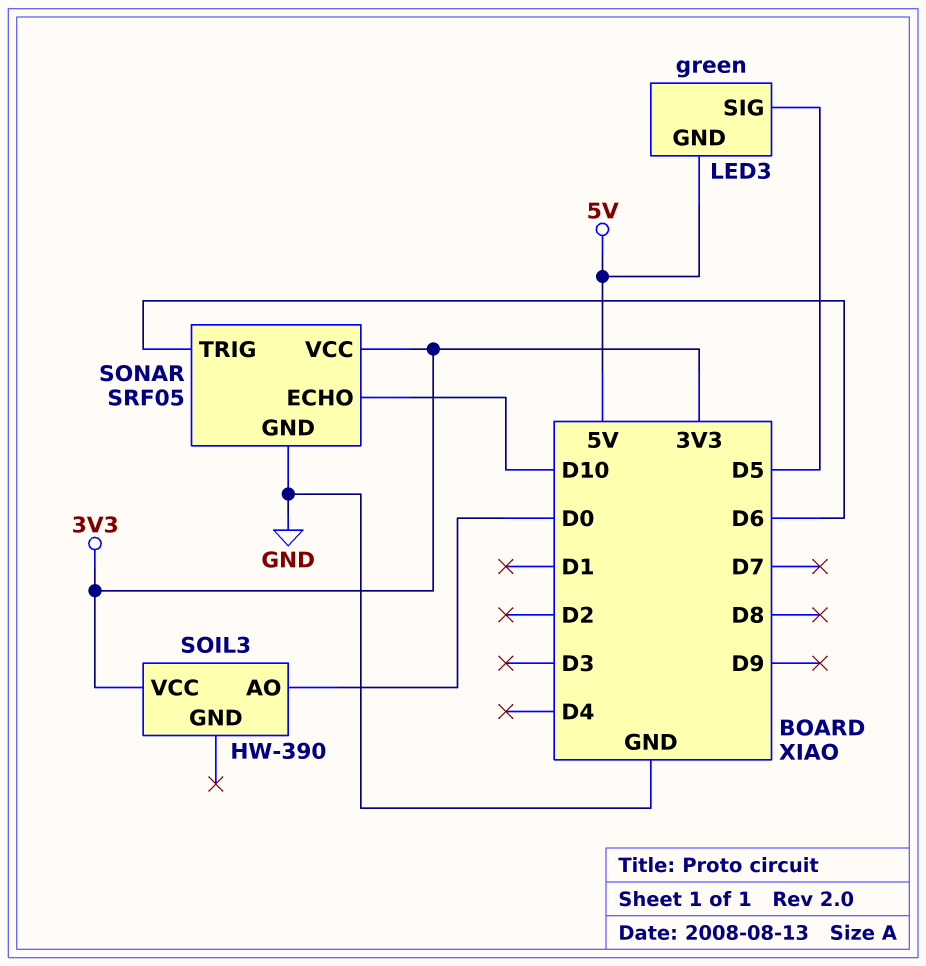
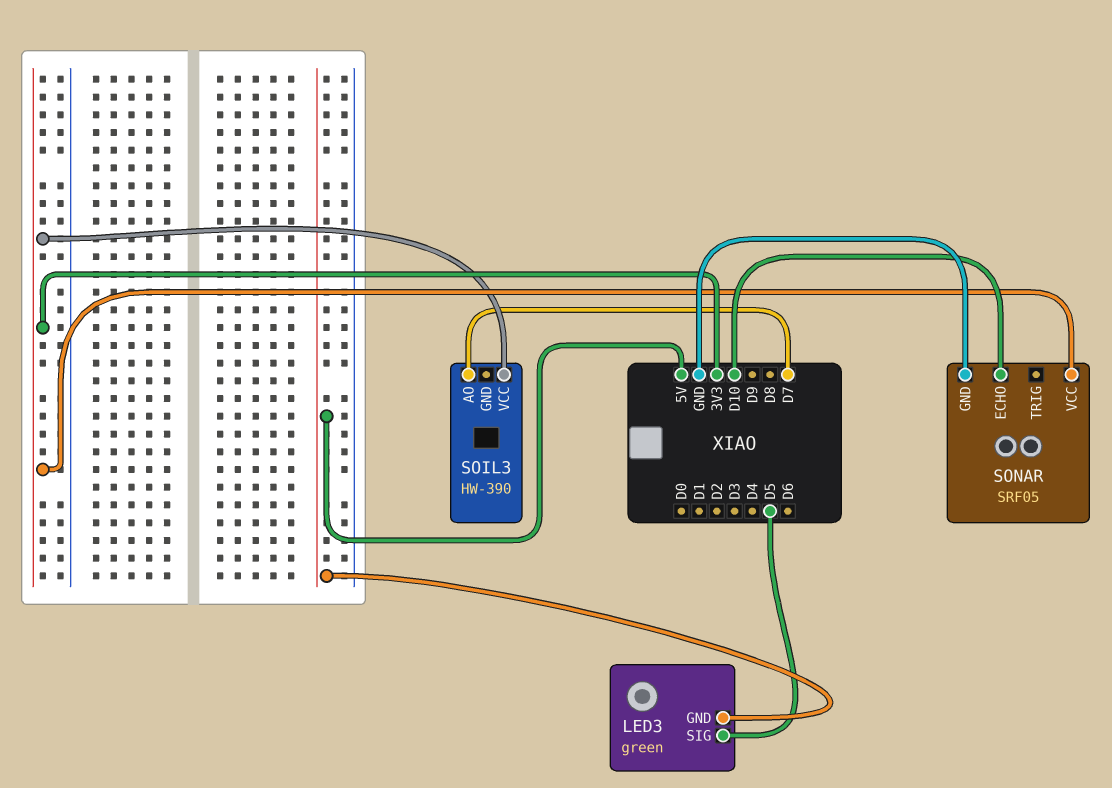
SOIL3 pin AO: D0 -> D7
SONAR pin TRIG: D6 -> none

